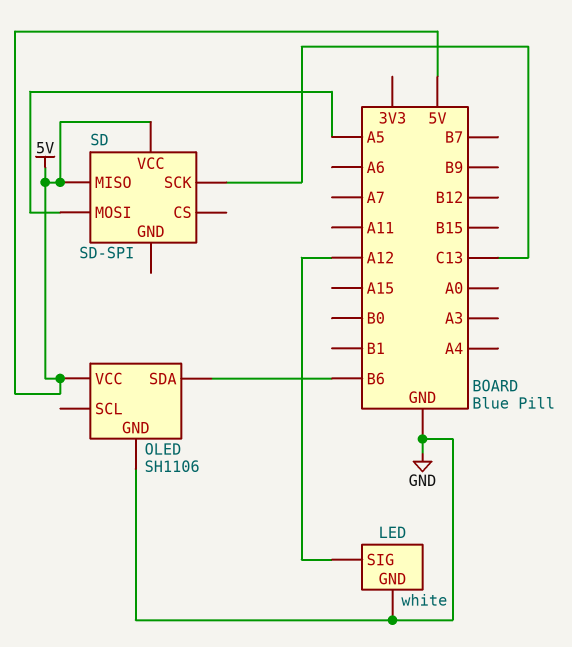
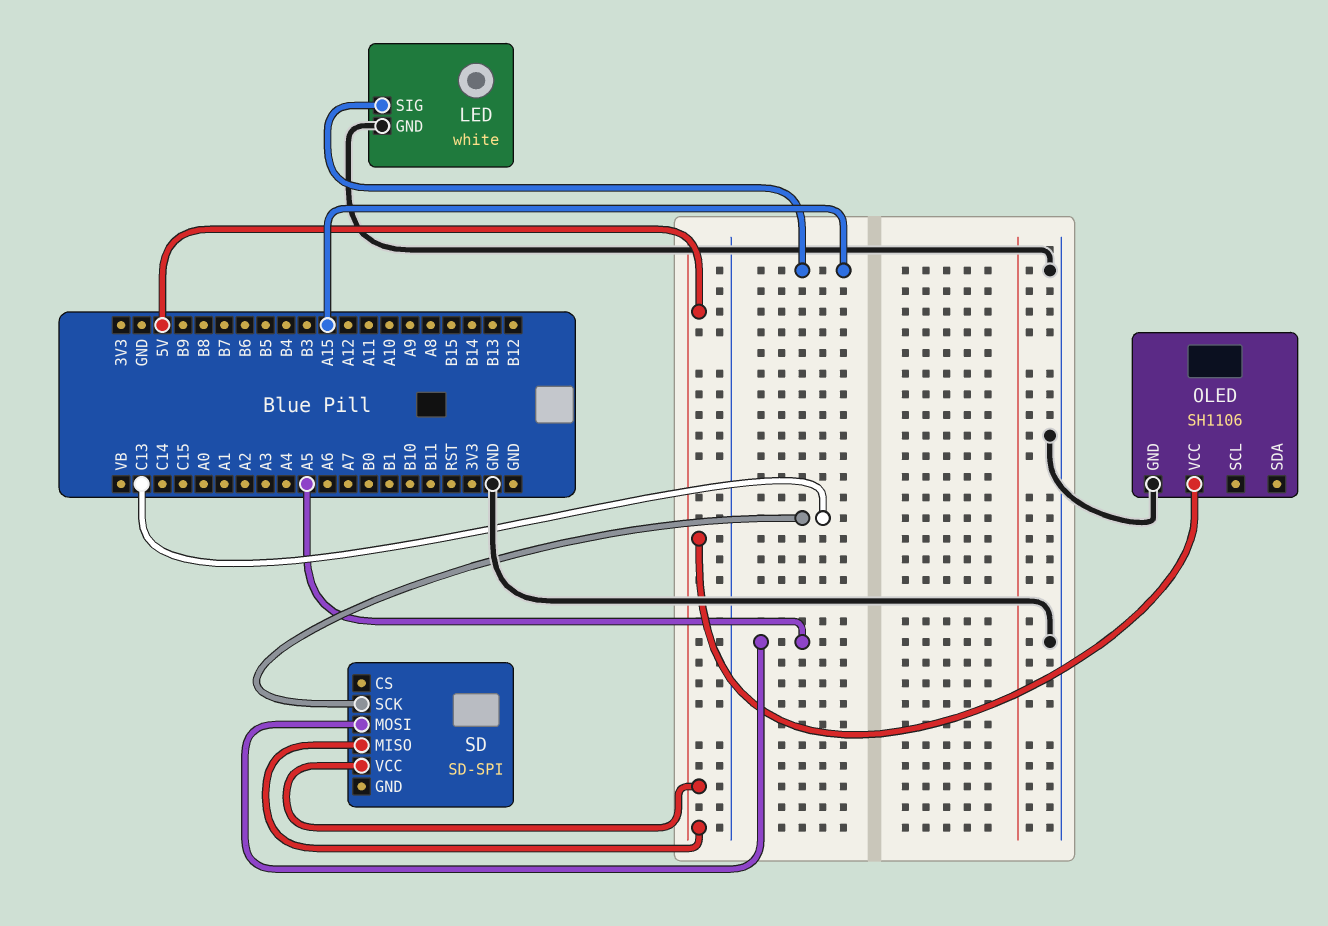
LED pin SIG: A12 -> A15
OLED pin SDA: B6 -> none

